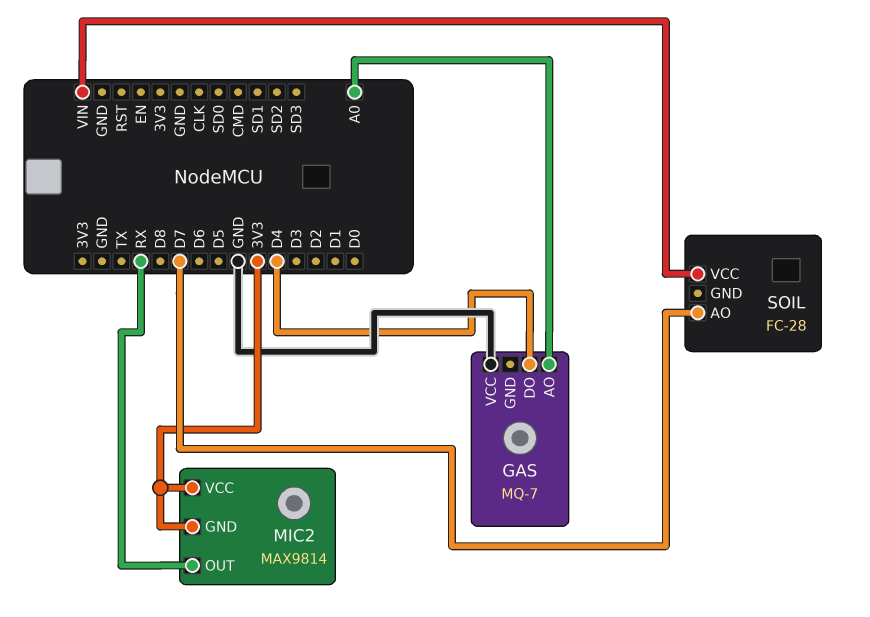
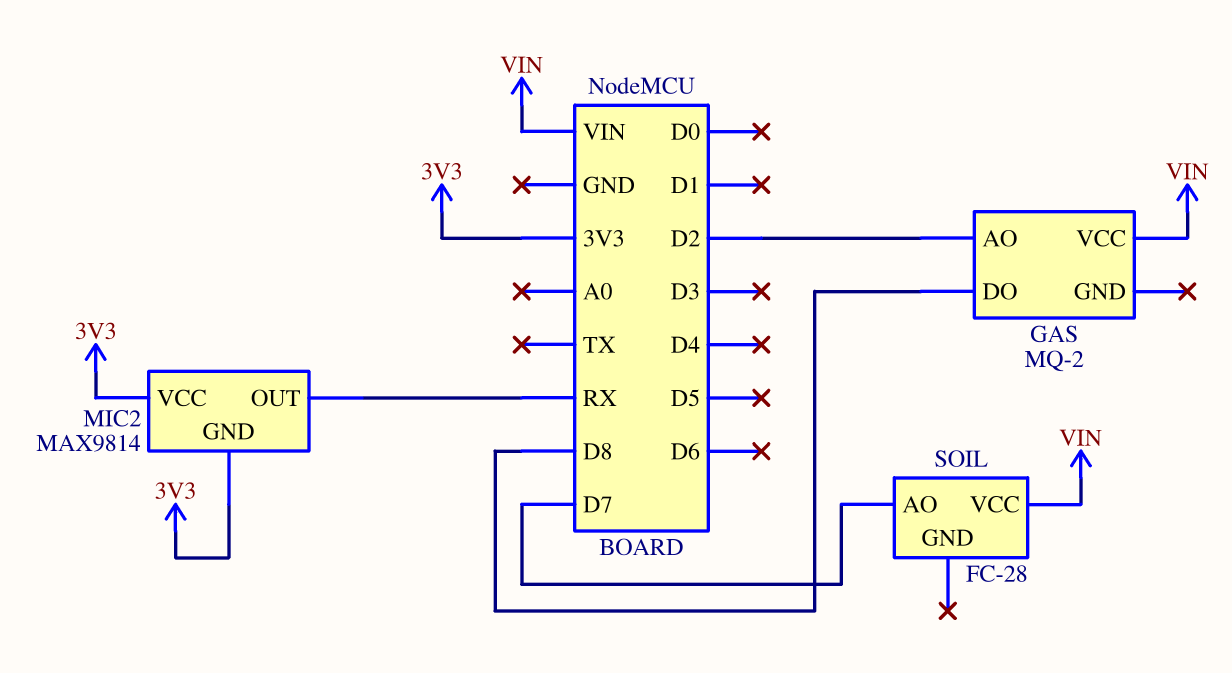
GAS: MQ-7 -> MQ-2
GAS pin AO: A0 -> D2
GAS pin DO: D4 -> D8
GAS pin VCC: GND -> VIN

